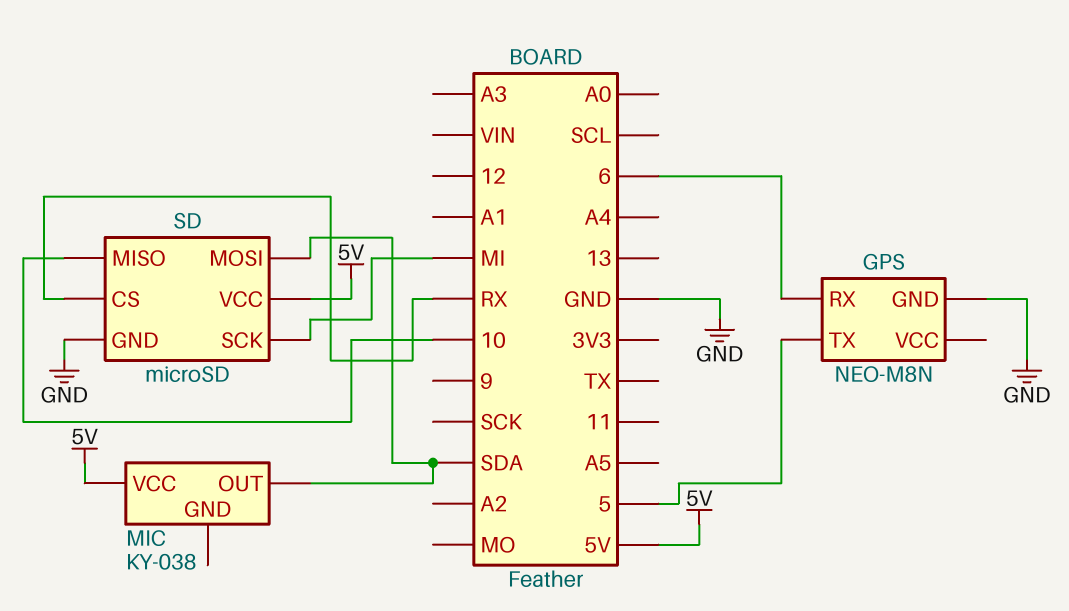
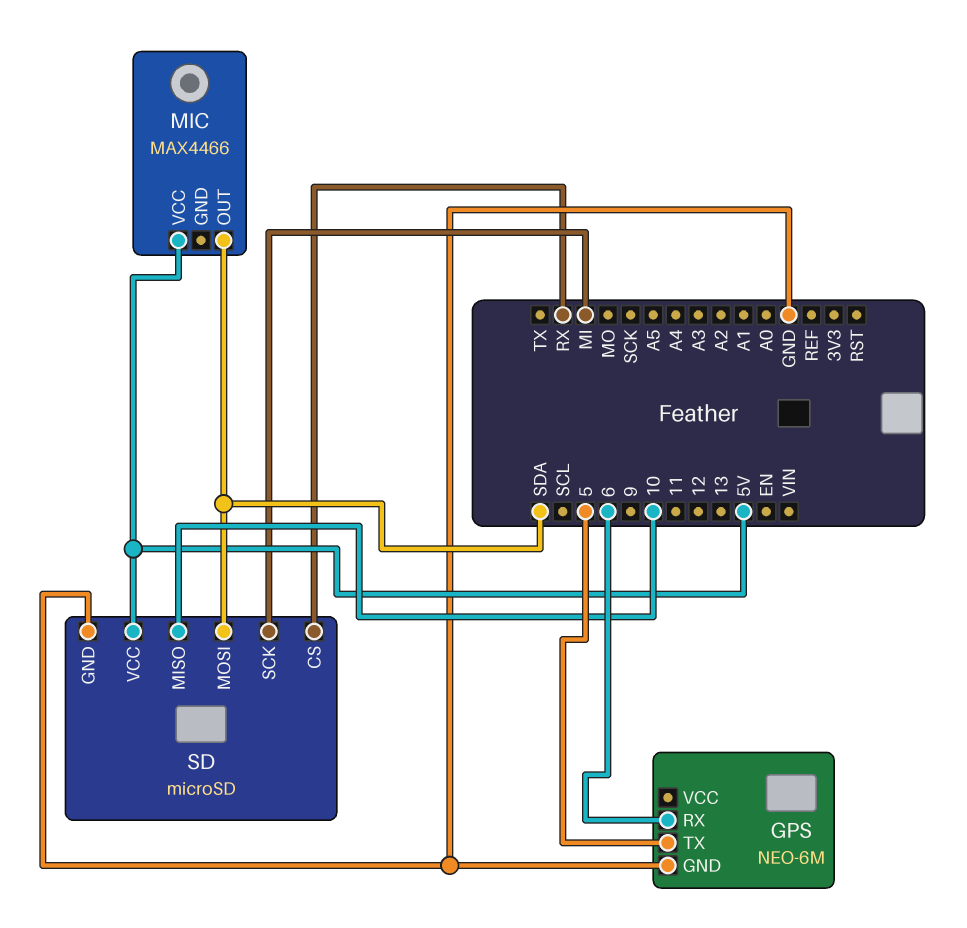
GPS: NEO-M8N -> NEO-6M
MIC: KY-038 -> MAX4466

